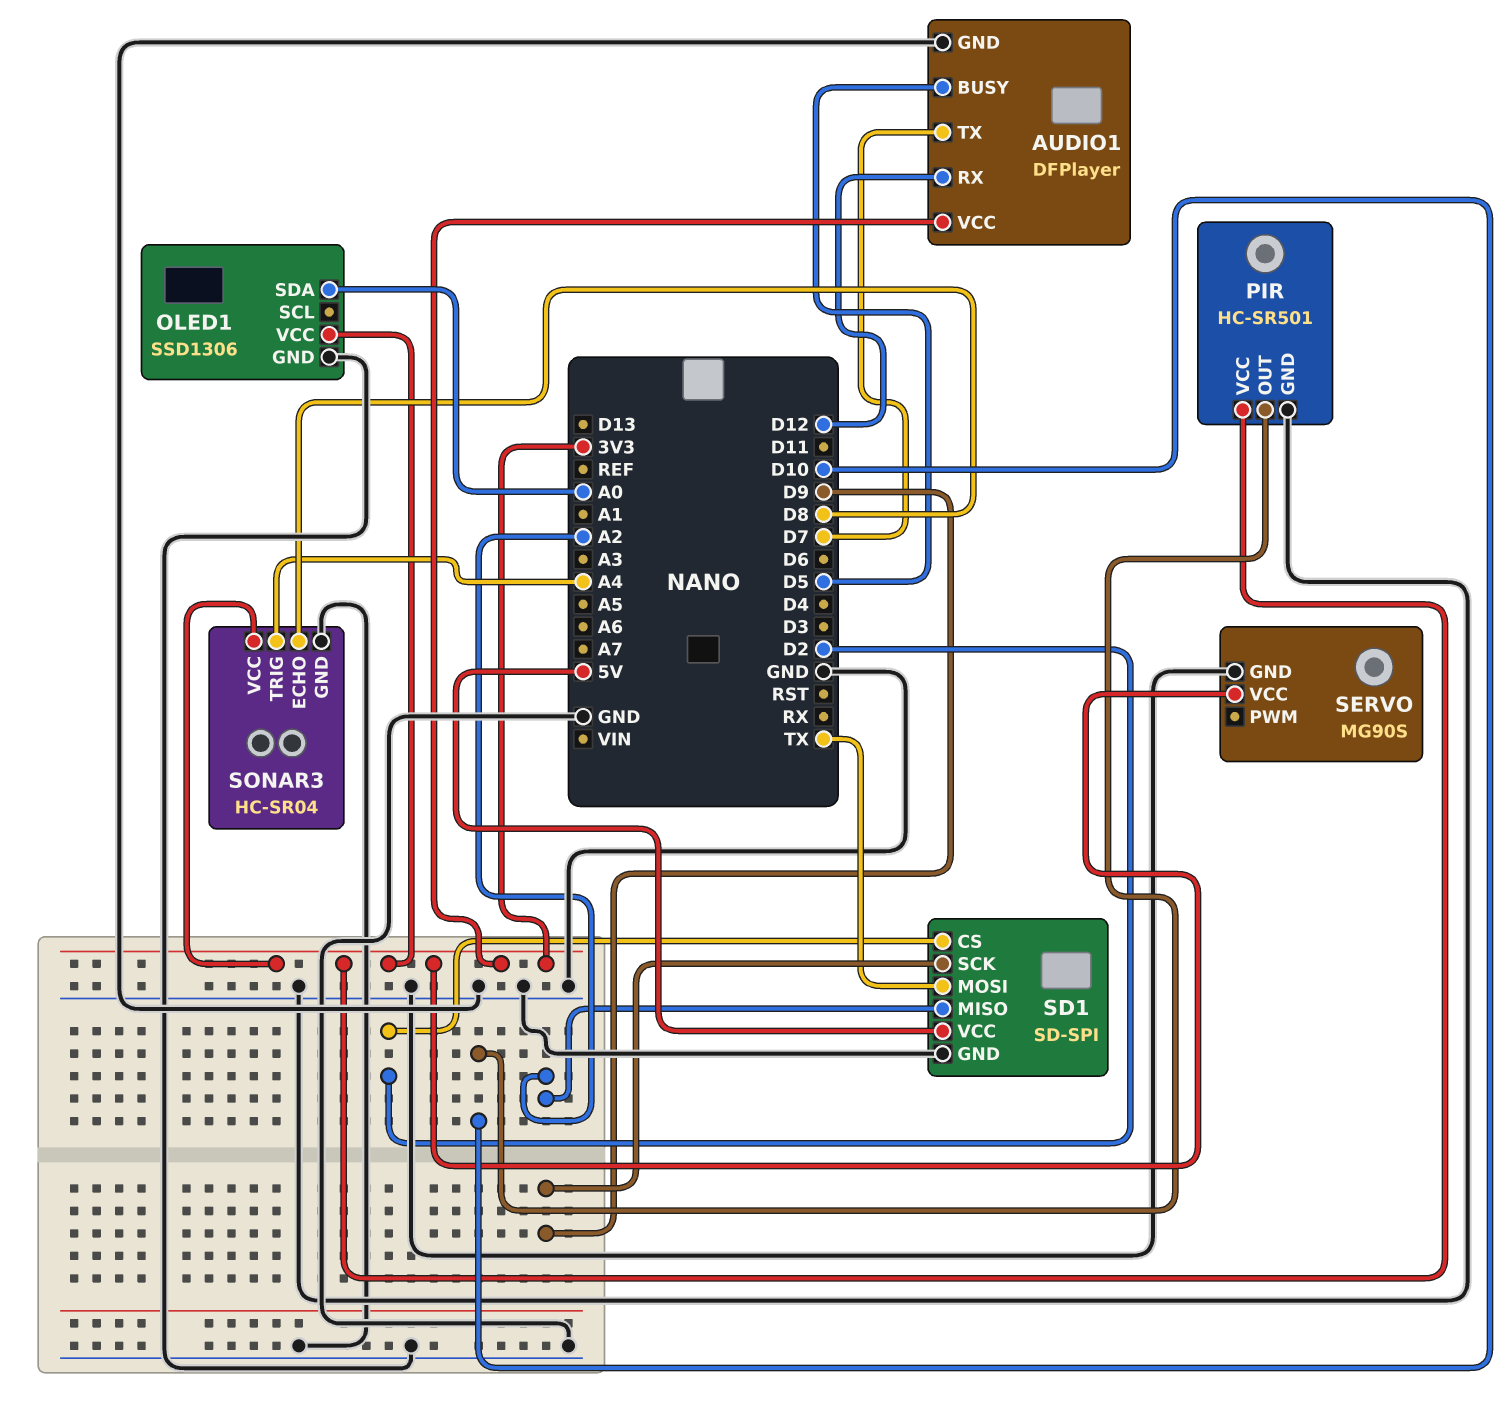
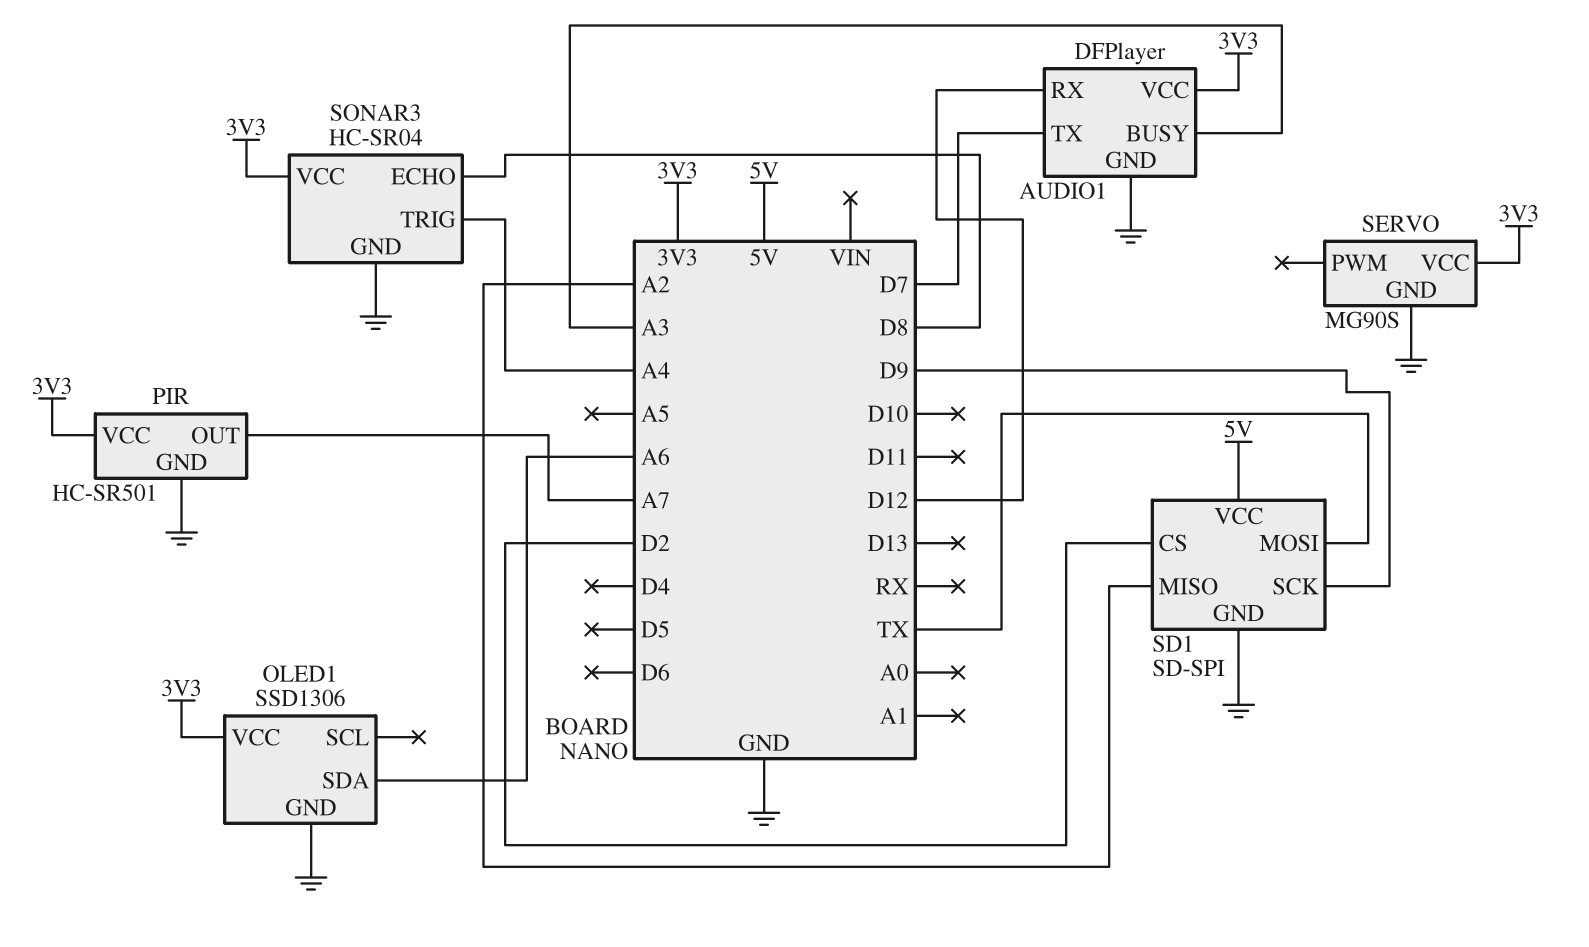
AUDIO1 pin BUSY: D5 -> A3
OLED1 pin SDA: A0 -> A6
PIR pin OUT: D10 -> A7

